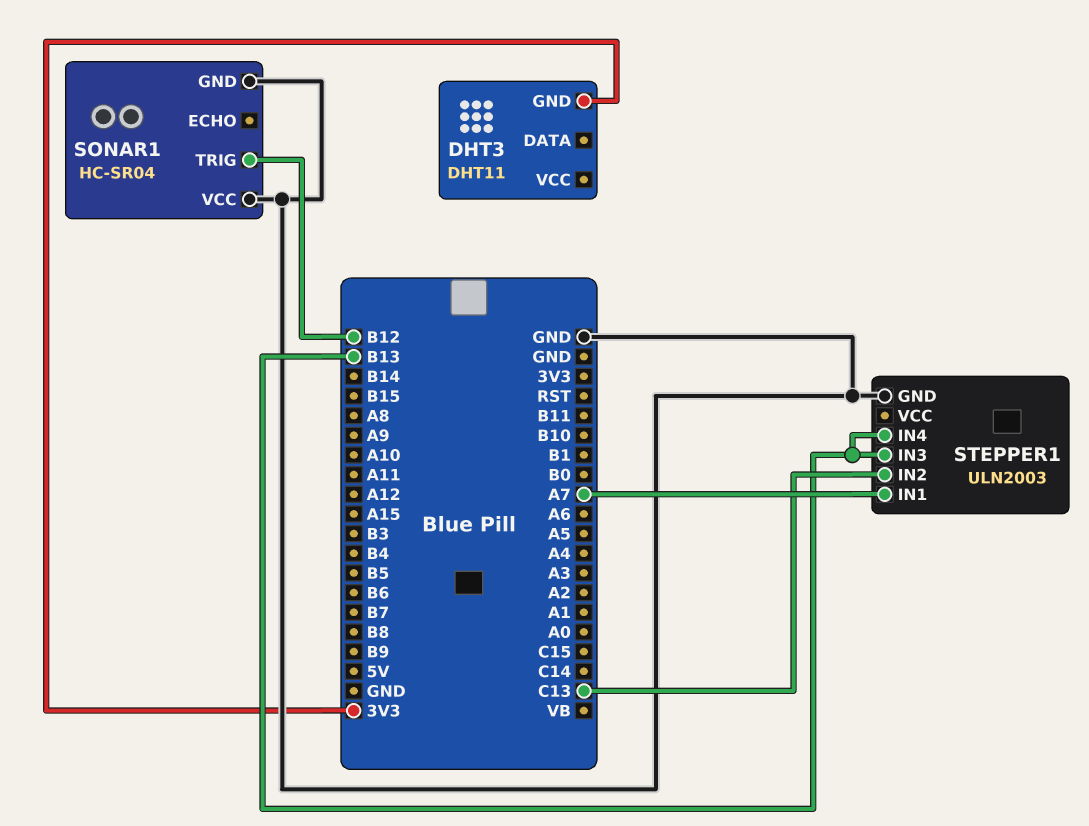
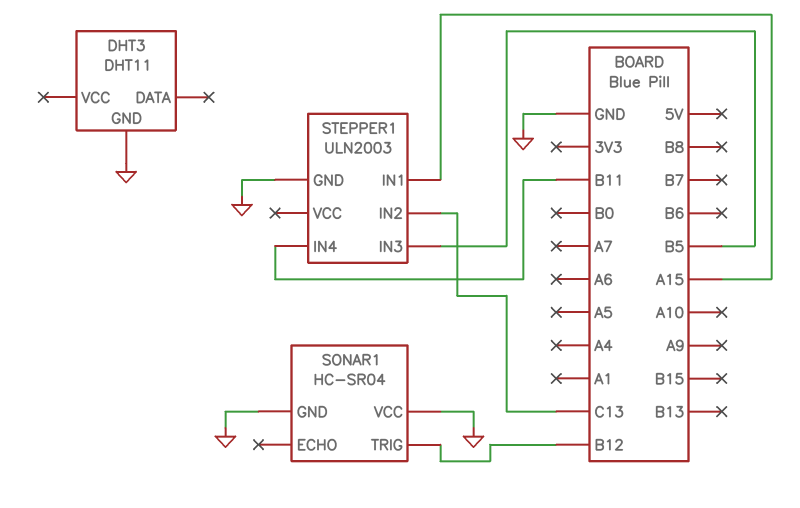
DHT3 pin GND: 3V3 -> GND
STEPPER1 pin IN1: A7 -> A15
STEPPER1 pin IN3: B13 -> B5
STEPPER1 pin IN4: B13 -> B11

